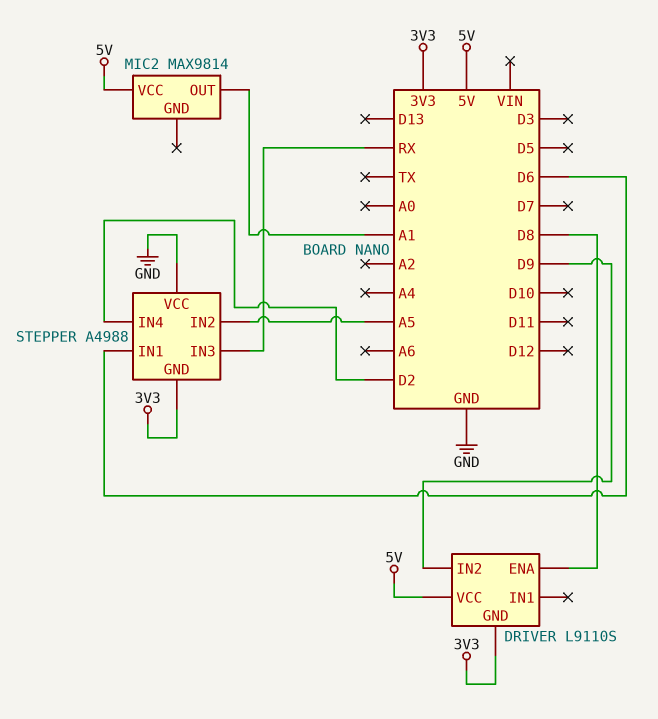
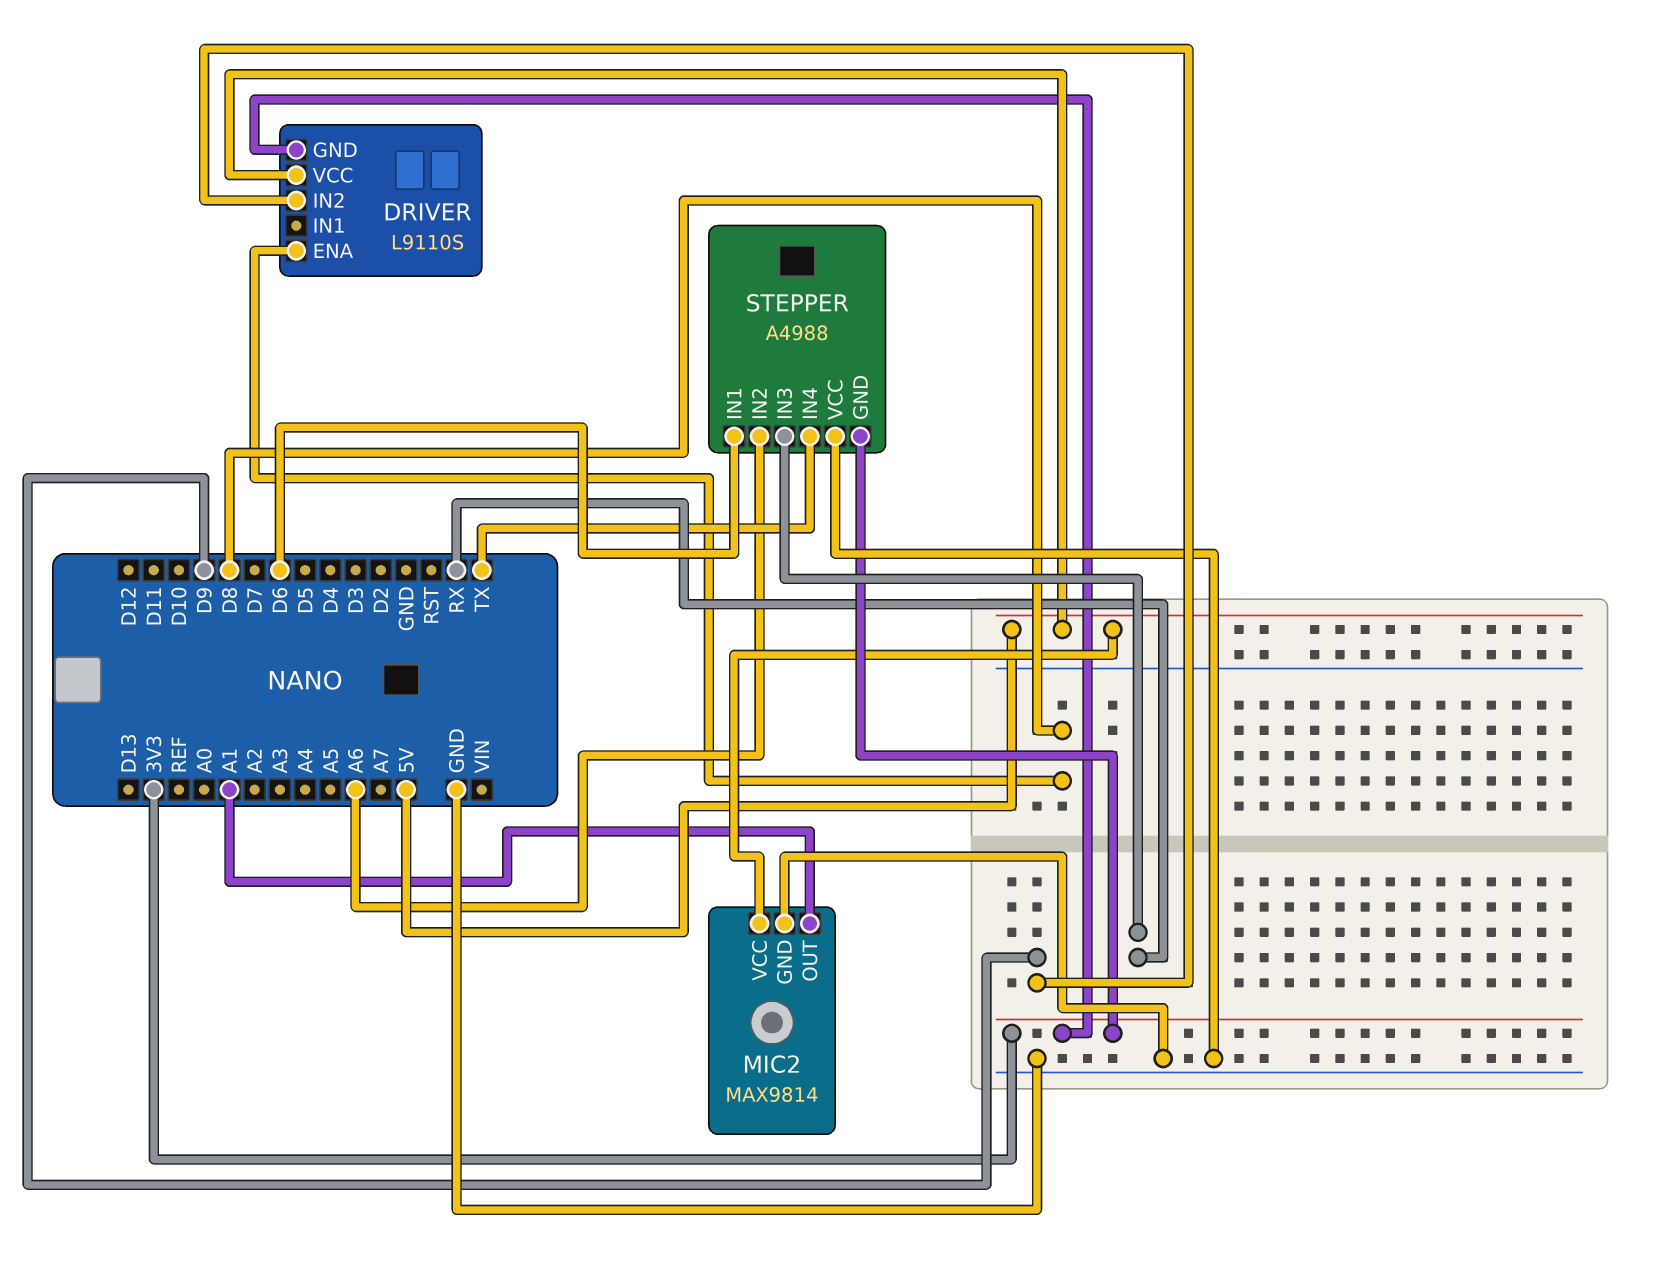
MIC2 pin GND: none -> GND
STEPPER pin IN2: A5 -> A6
STEPPER pin IN4: D2 -> TX

